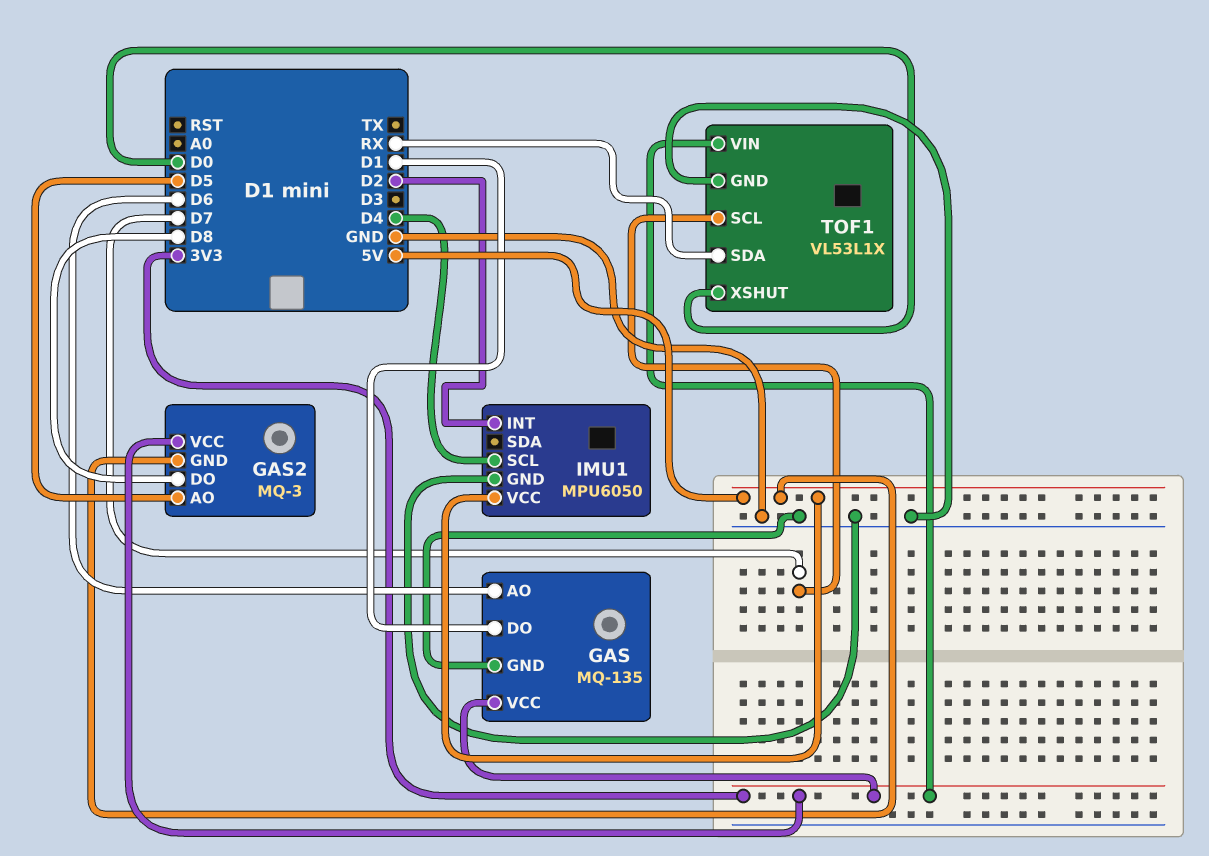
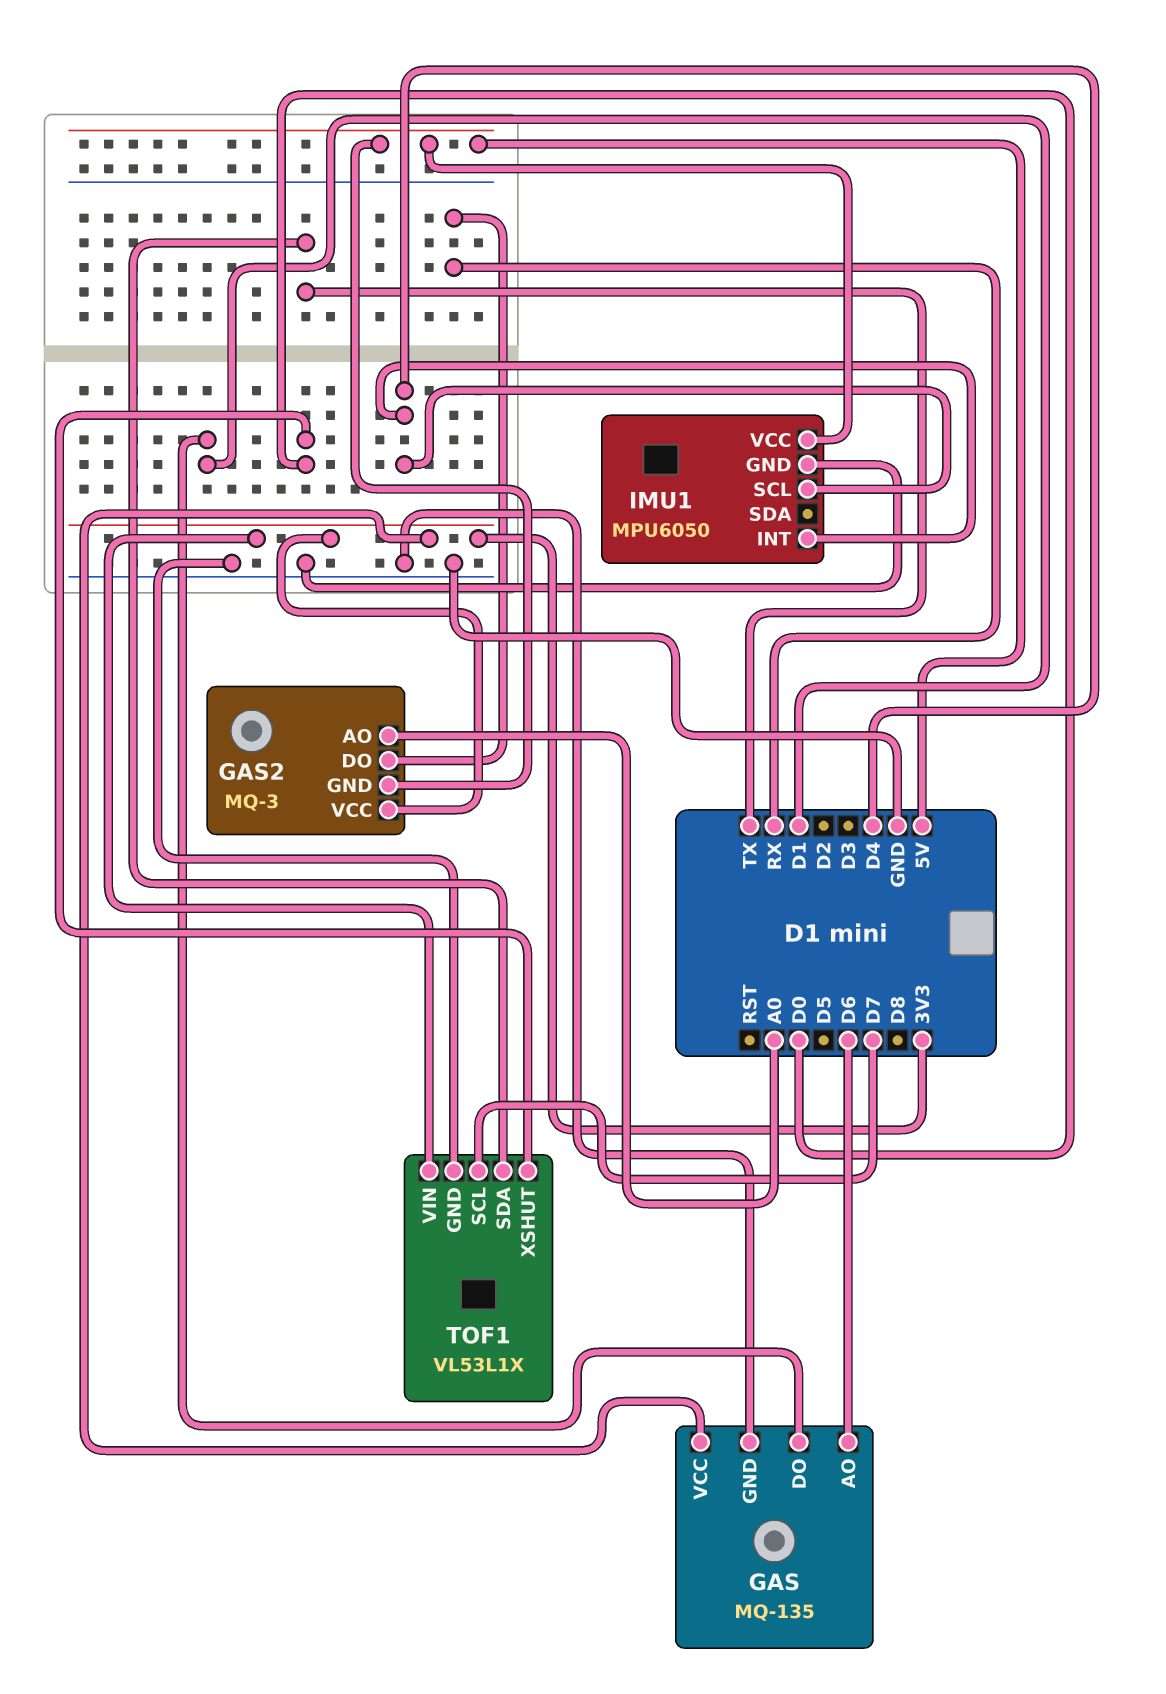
GAS2 pin AO: D5 -> A0
GAS2 pin DO: D8 -> RX
IMU1 pin INT: D2 -> D4
TOF1 pin SDA: RX -> TX

